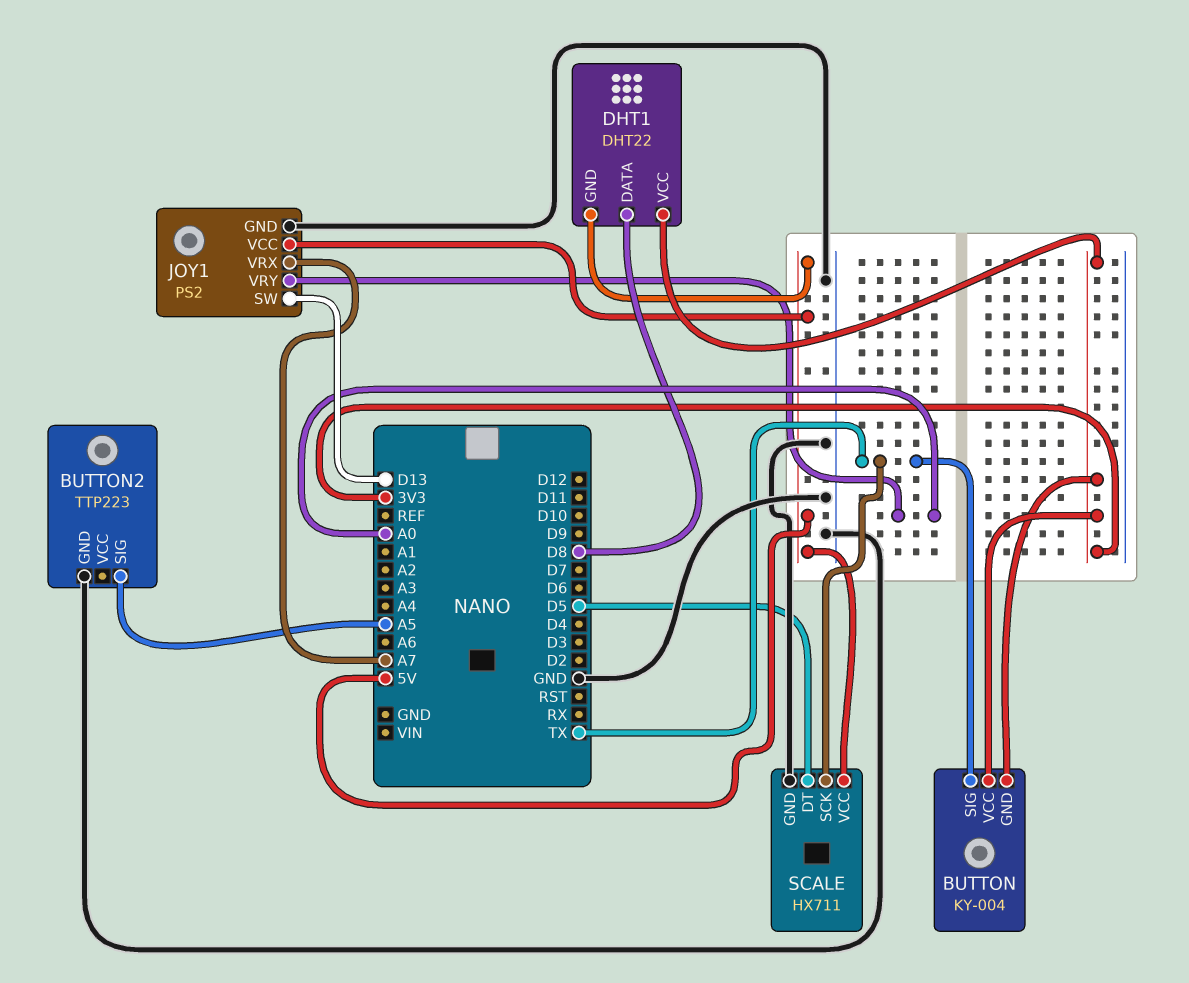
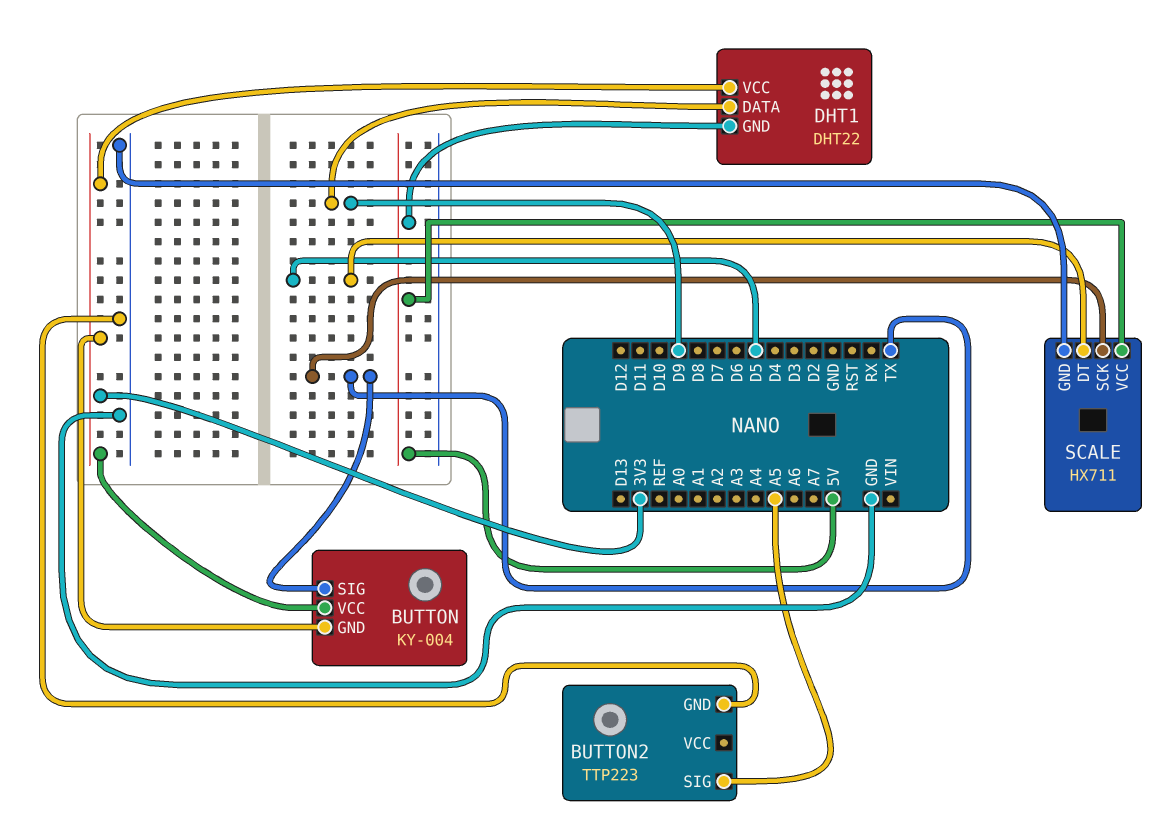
DHT1 pin DATA: D8 -> D9
JOY1: PS2 -> none
JOY1 pin GND: GND -> none
JOY1 pin SW: D13 -> none
JOY1 pin VCC: 5V -> none
JOY1 pin VRX: A7 -> none
JOY1 pin VRY: A0 -> none

